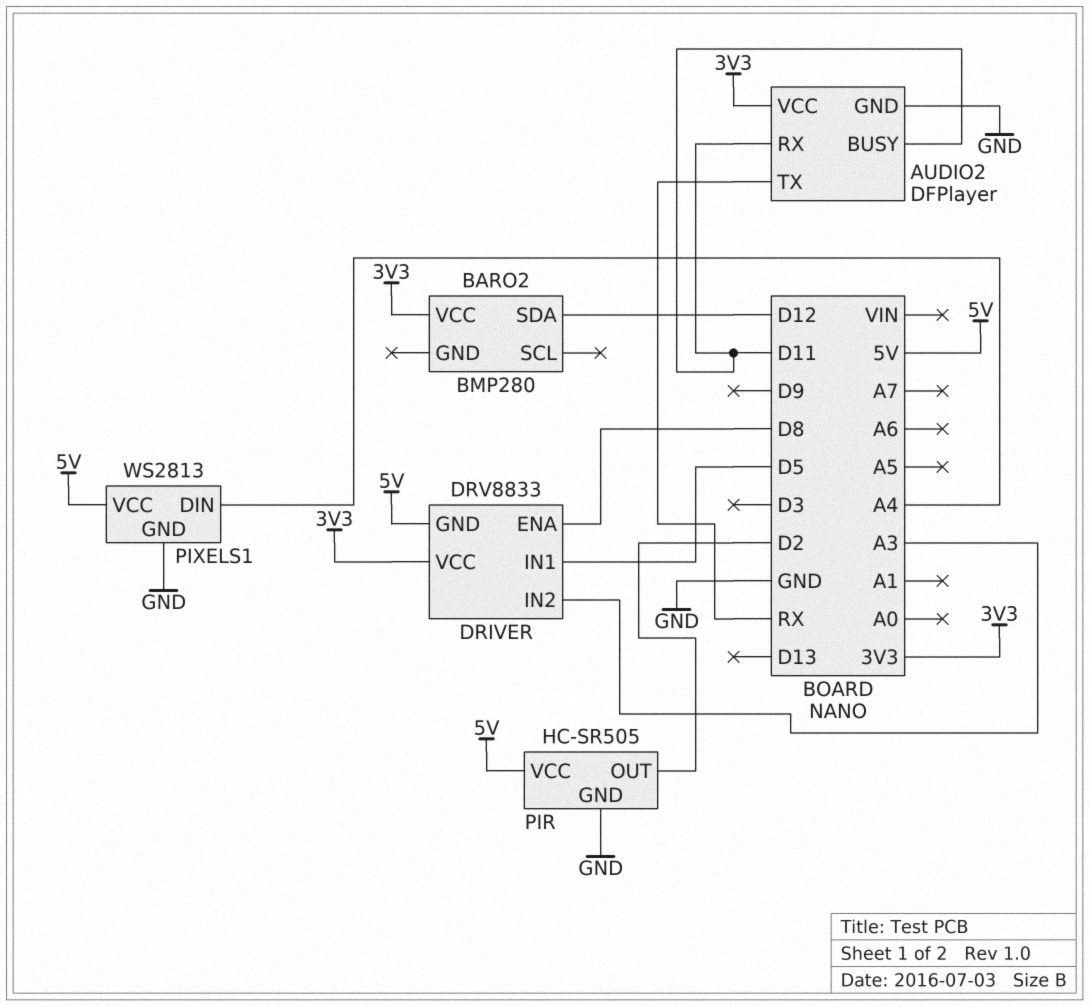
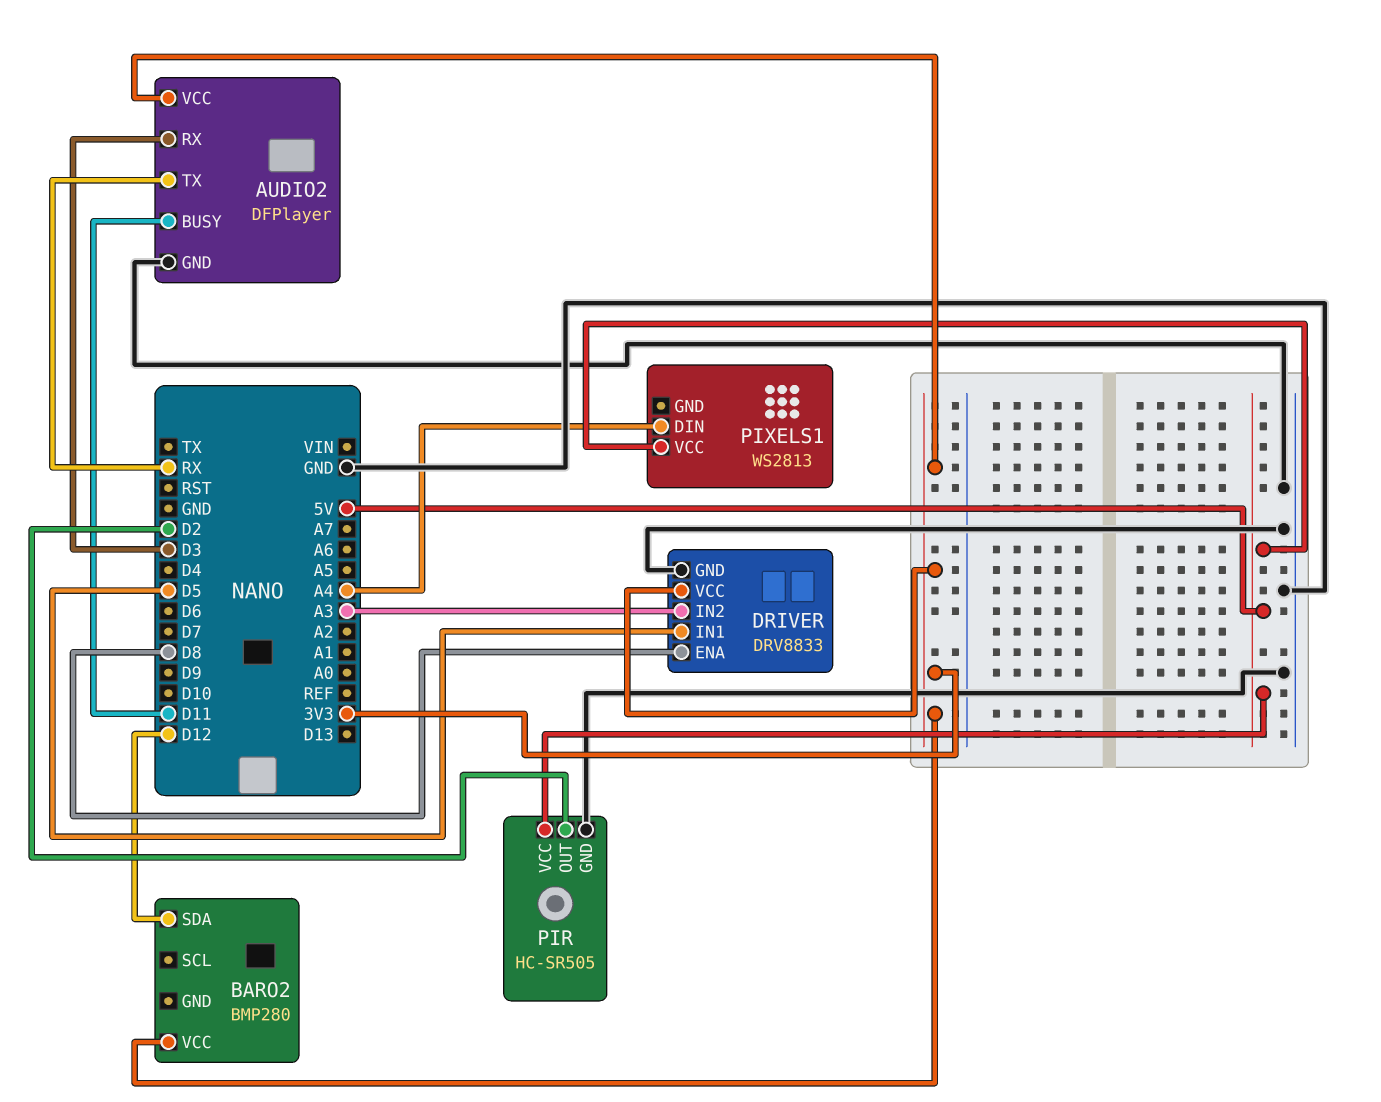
AUDIO2 pin RX: D11 -> D3
DRIVER pin GND: 5V -> GND
PIXELS1 pin GND: GND -> none

